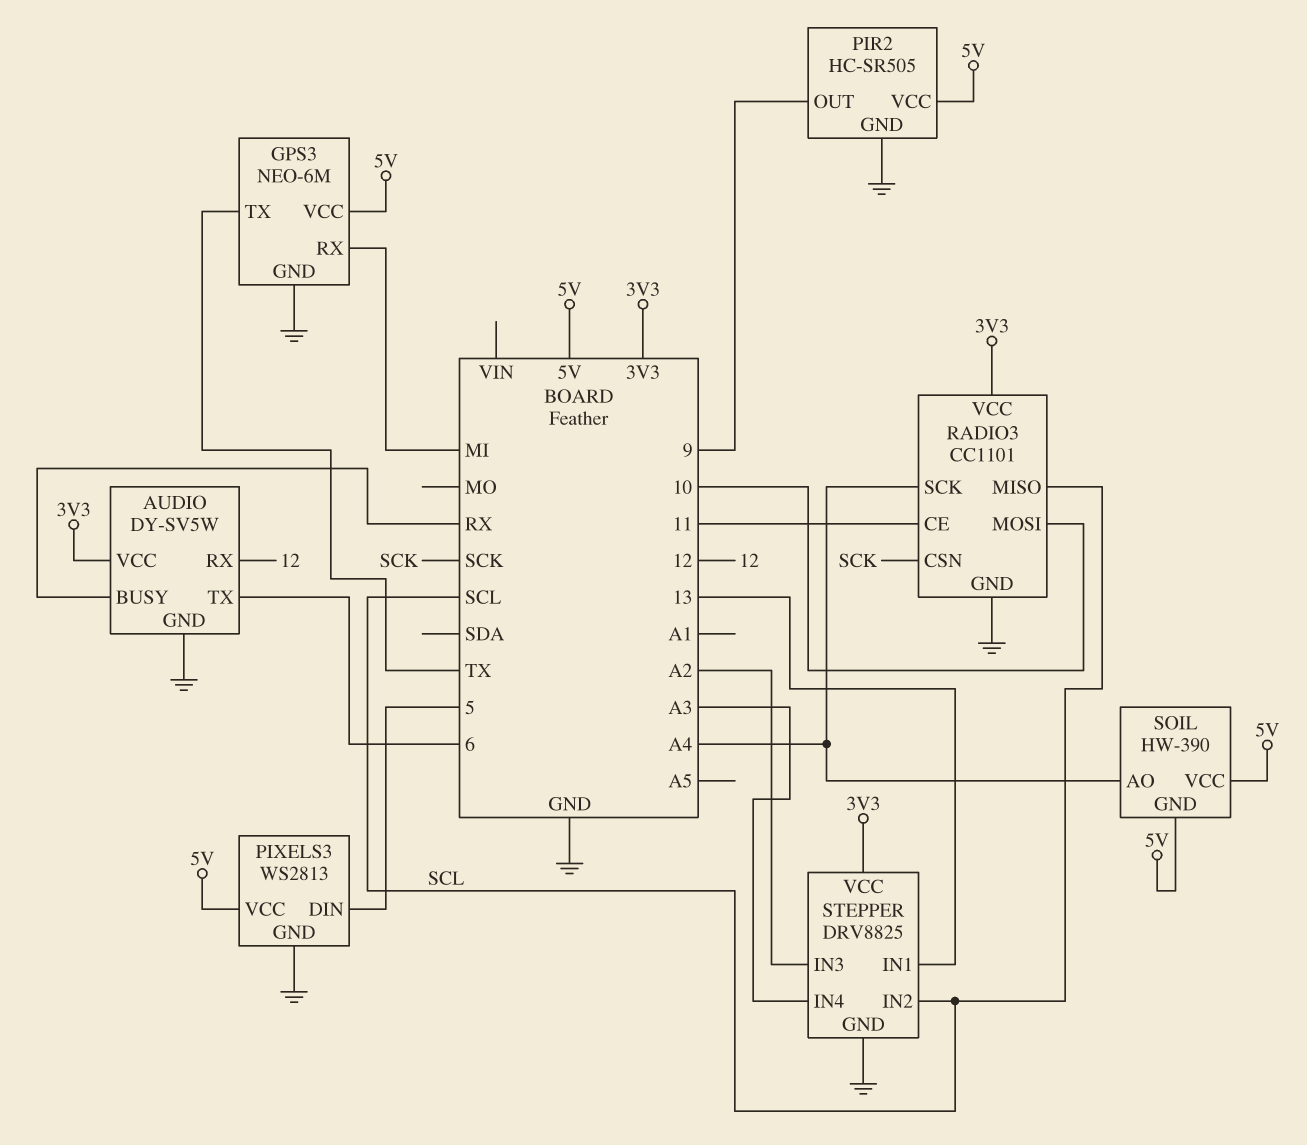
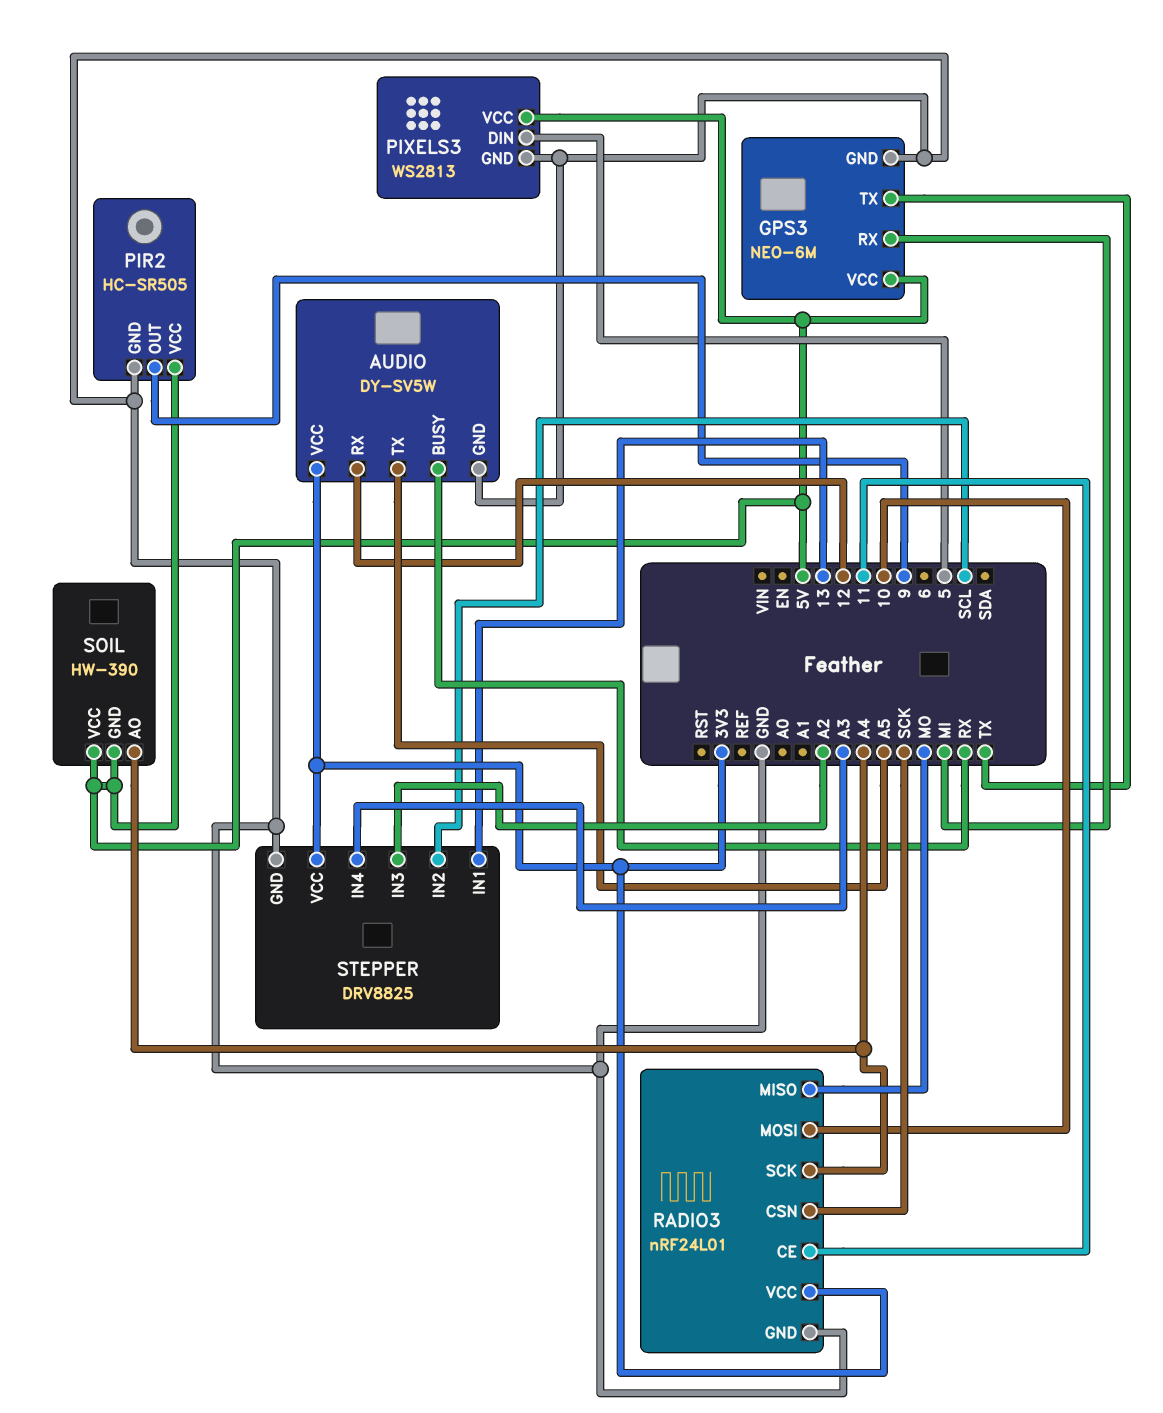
AUDIO pin TX: 6 -> A5
RADIO3: CC1101 -> nRF24L01
RADIO3 pin MISO: SCL -> MO

